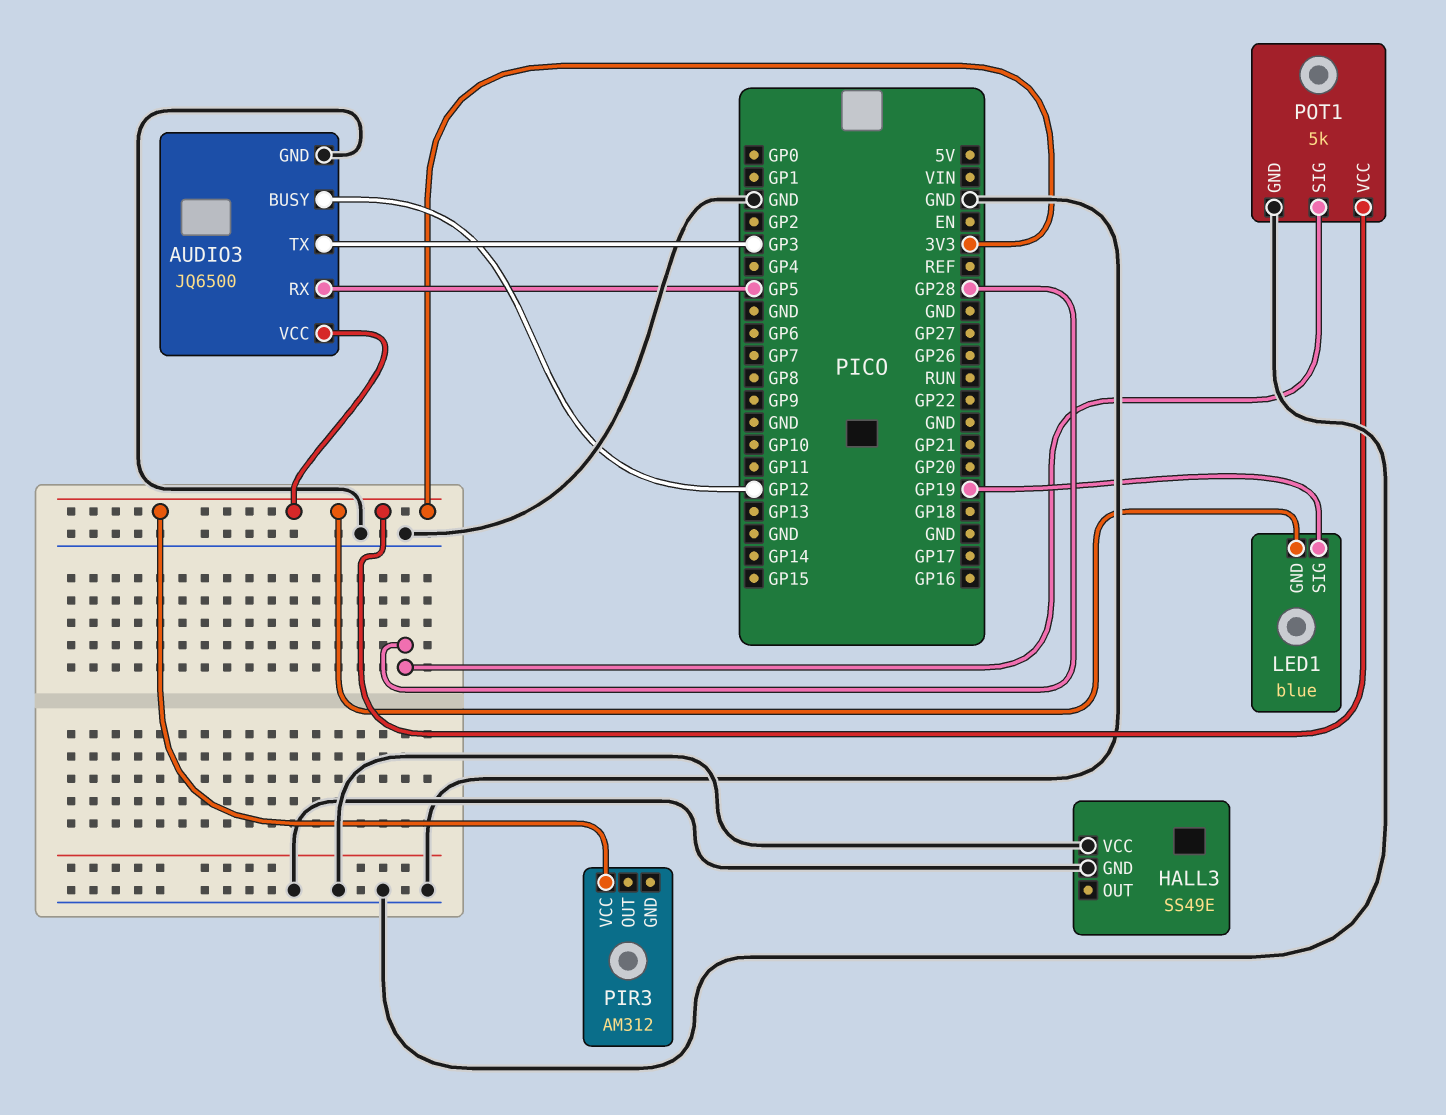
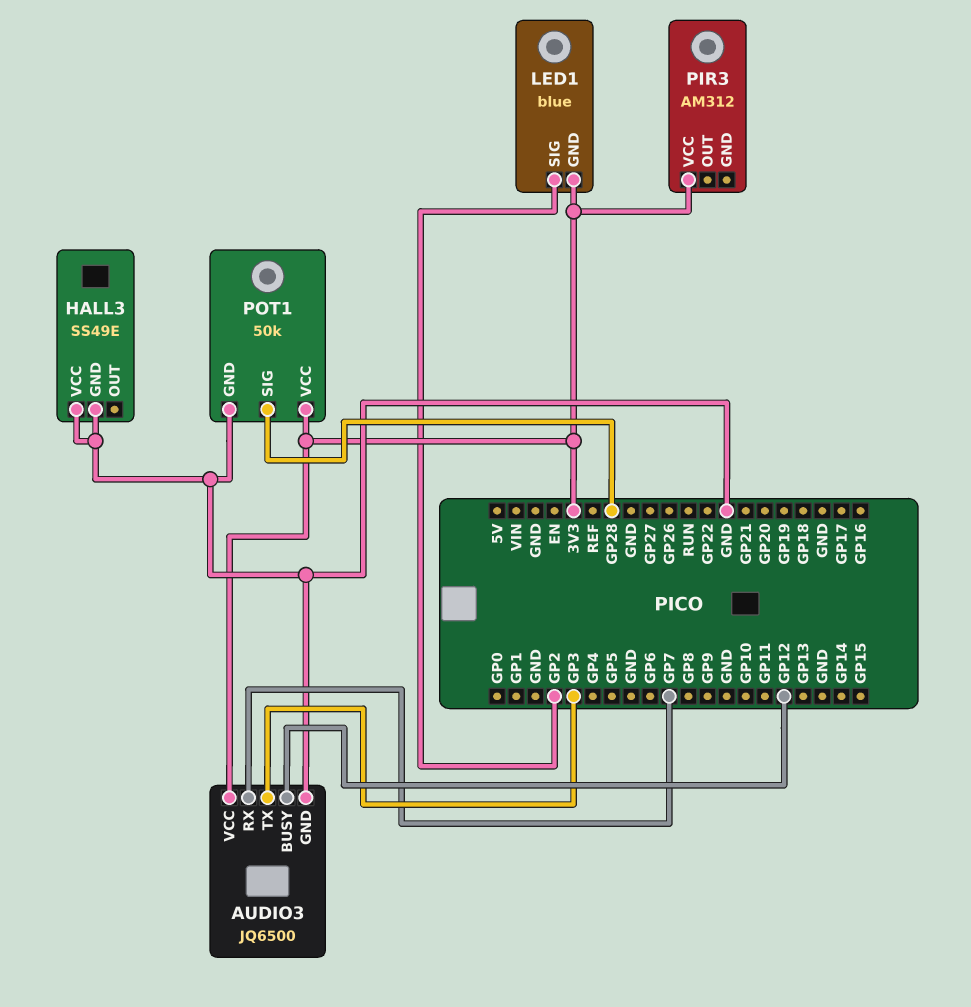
AUDIO3 pin RX: GP5 -> GP7
LED1 pin SIG: GP19 -> GP2
POT1: 5k -> 50k

